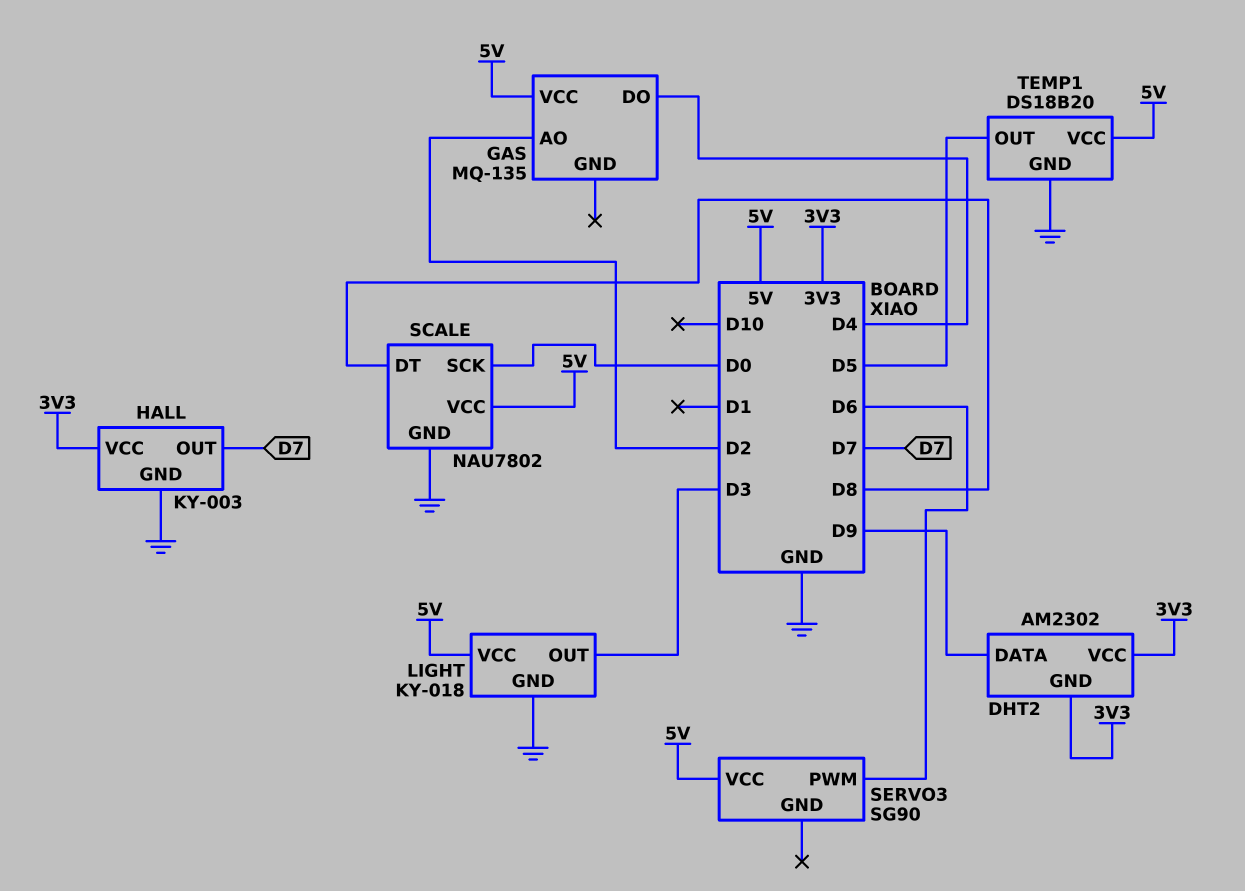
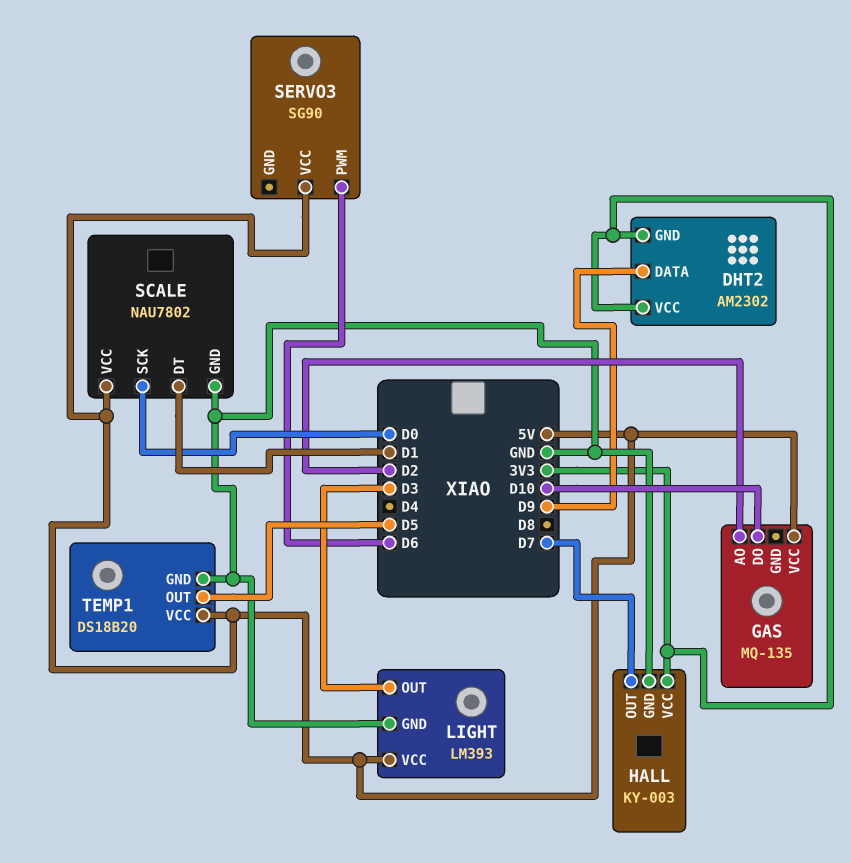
GAS pin DO: D4 -> D10
LIGHT: KY-018 -> LM393
SCALE pin DT: D8 -> D1

